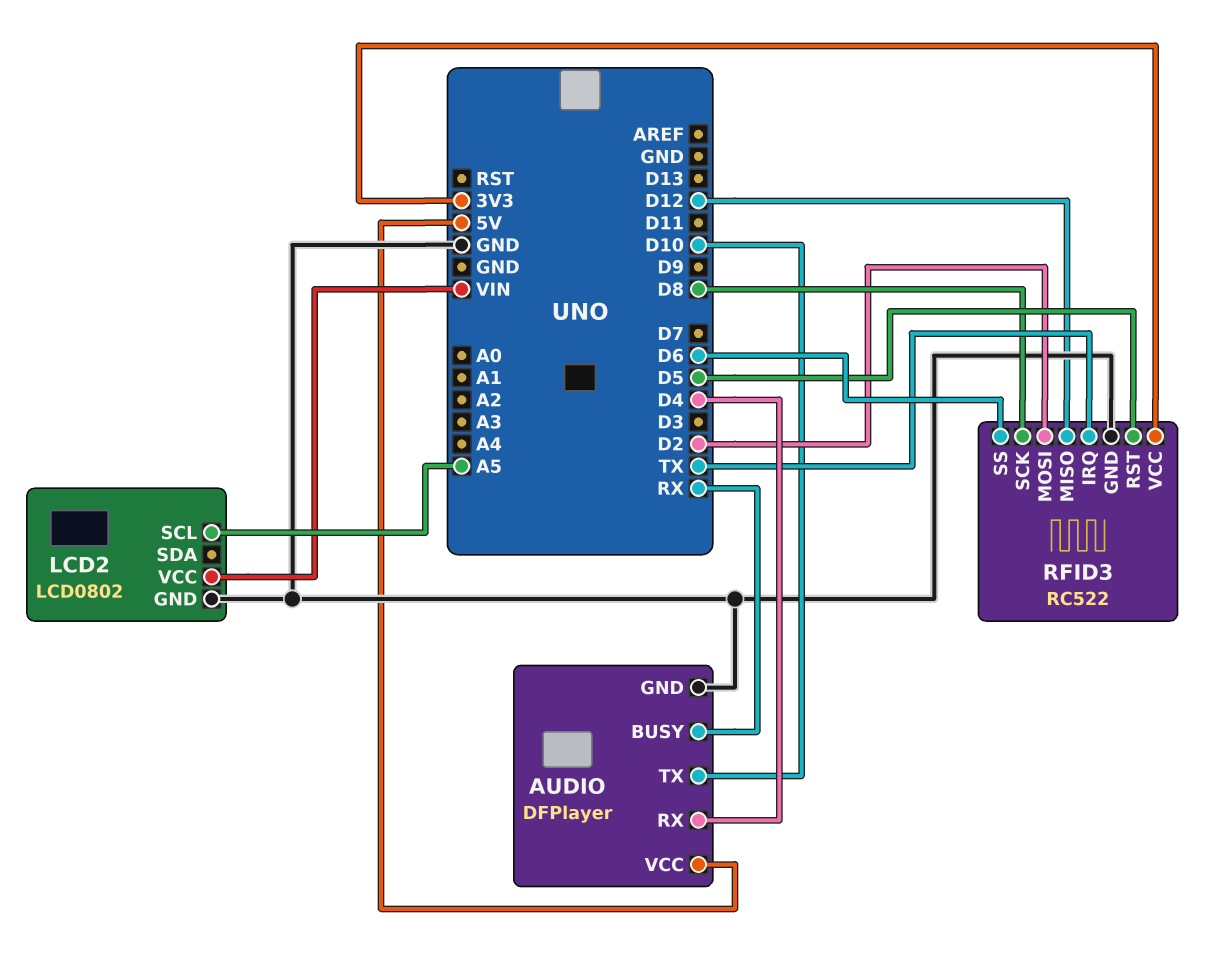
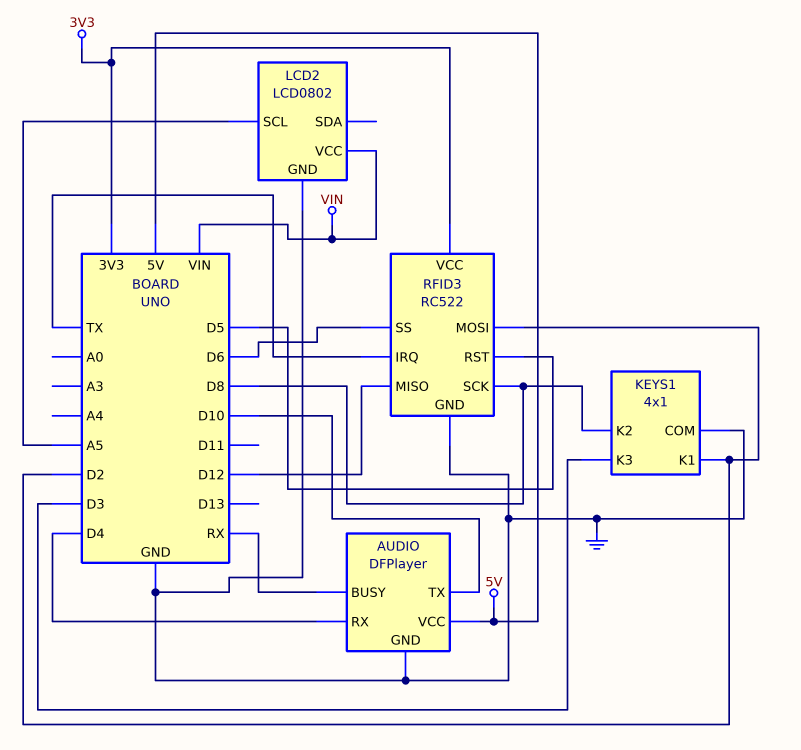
KEYS1: none -> 4x1
KEYS1 pin COM: none -> GND
KEYS1 pin K1: none -> D2
KEYS1 pin K2: none -> D8
KEYS1 pin K3: none -> D3

